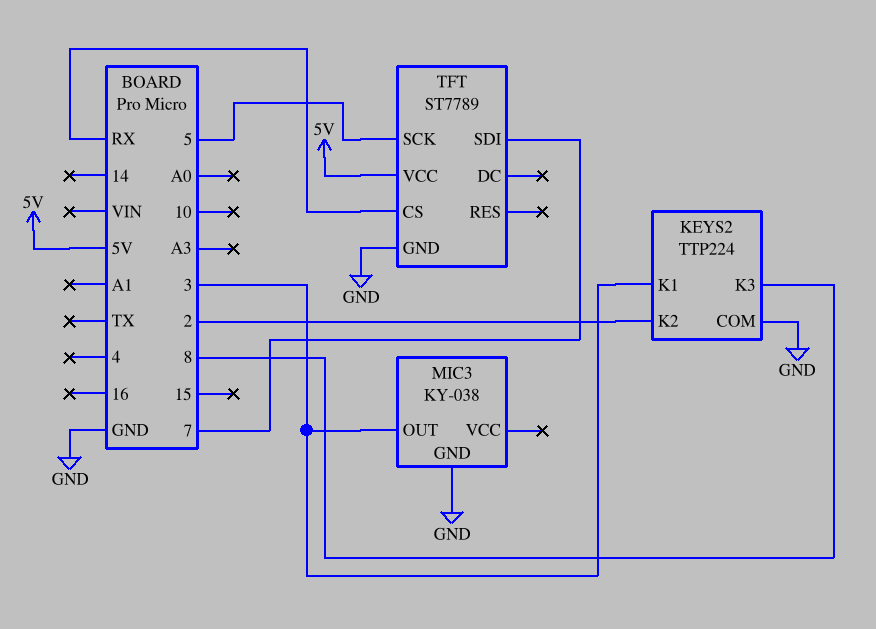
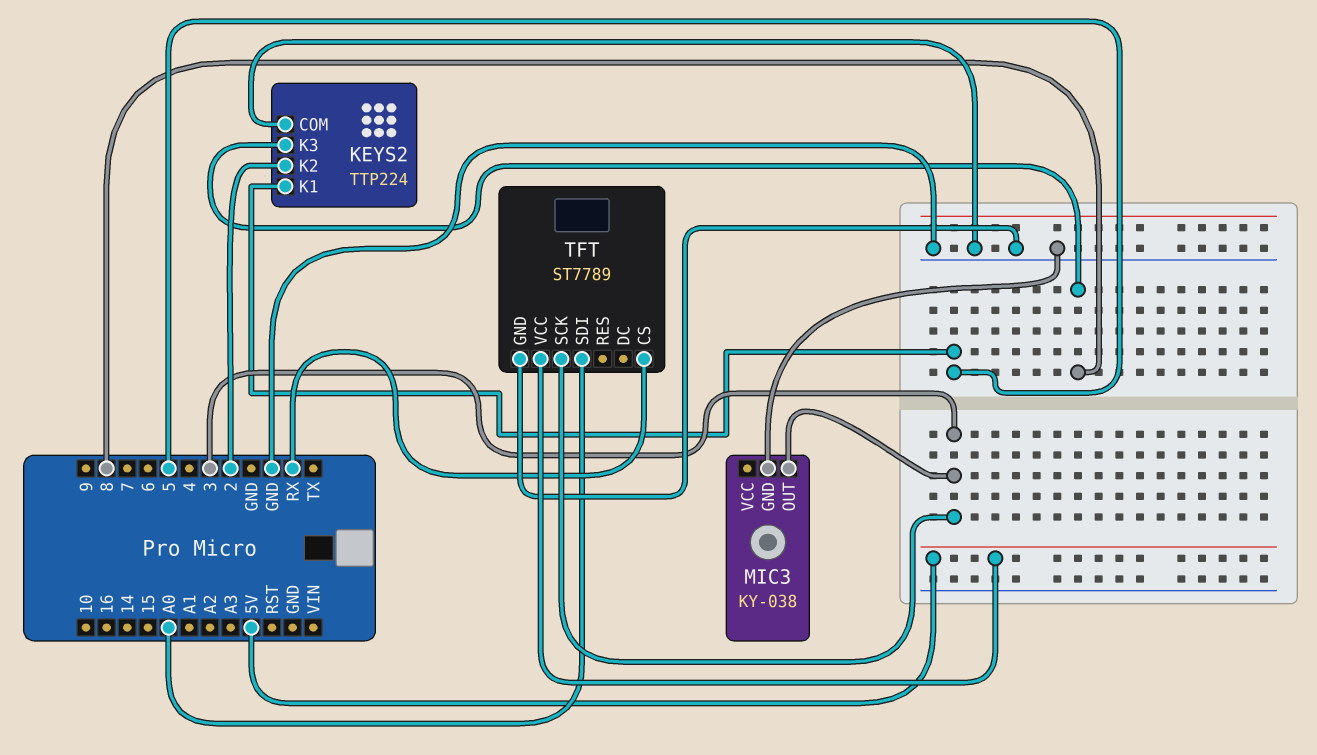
KEYS2 pin K1: 3 -> 5
TFT pin SCK: 5 -> 3
TFT pin SDI: 7 -> A0

